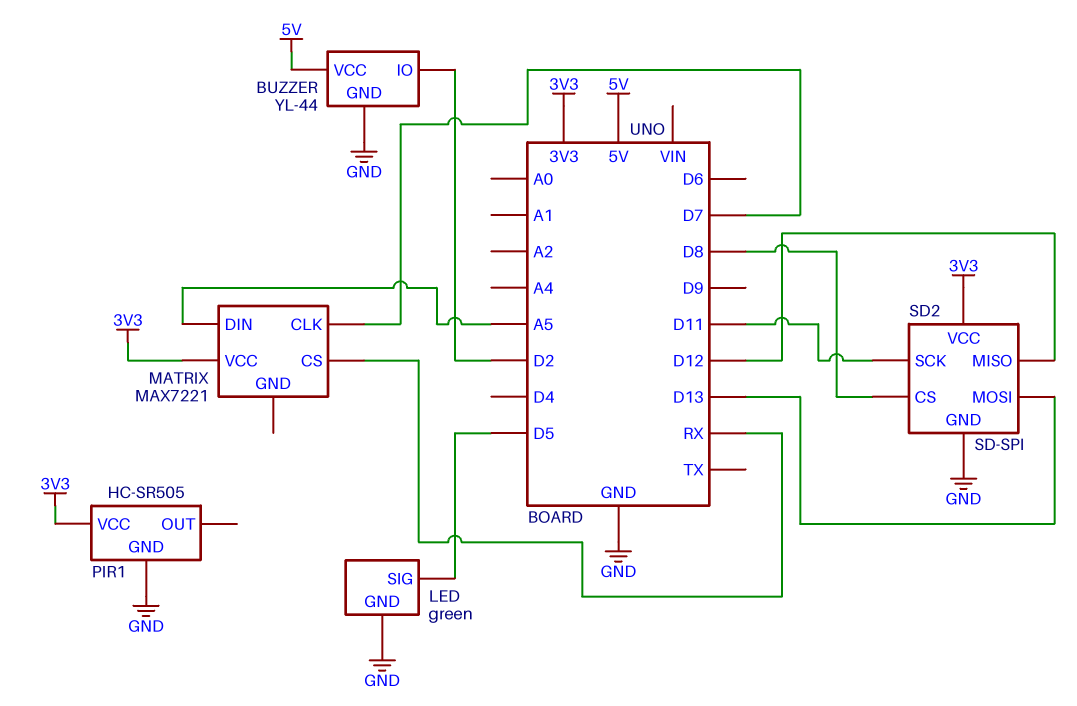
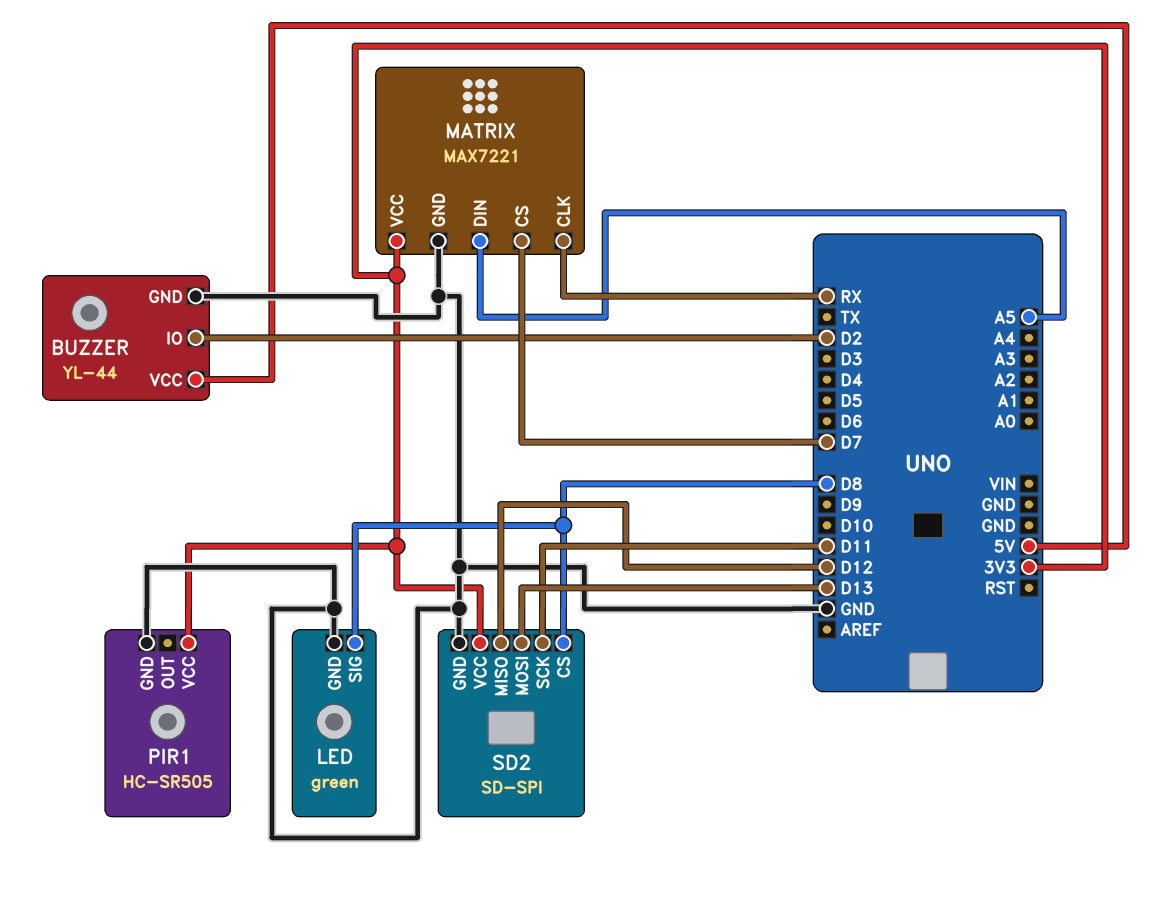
LED pin SIG: D5 -> D8
MATRIX pin CLK: D7 -> RX
MATRIX pin CS: RX -> D7
MATRIX pin GND: none -> GND

